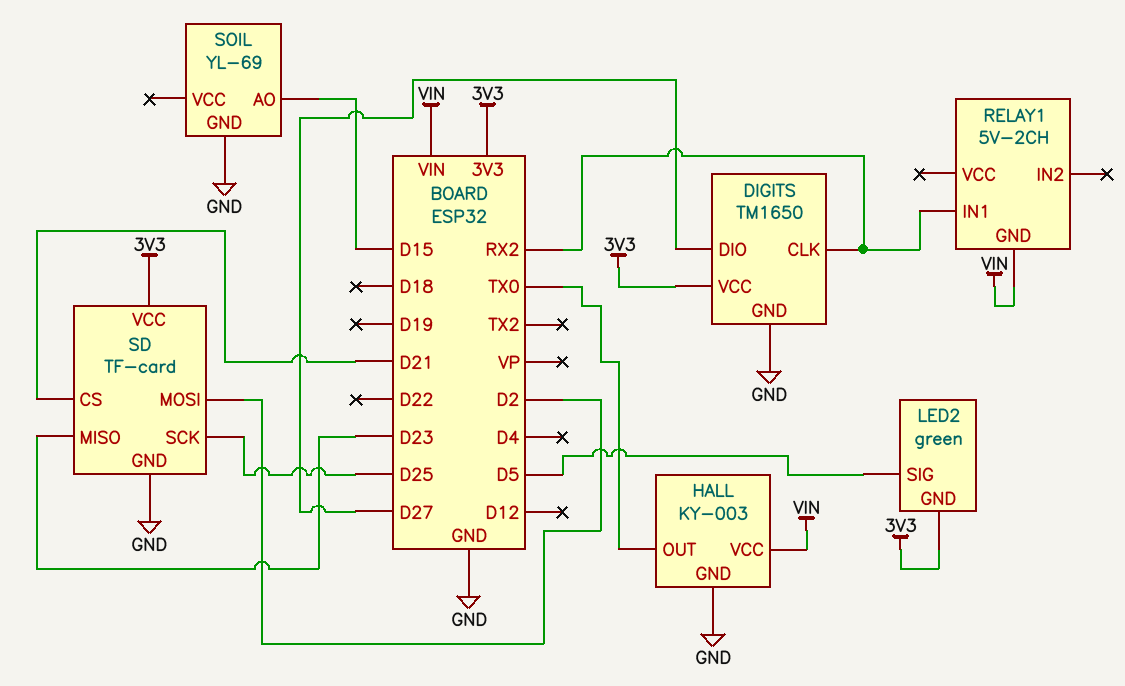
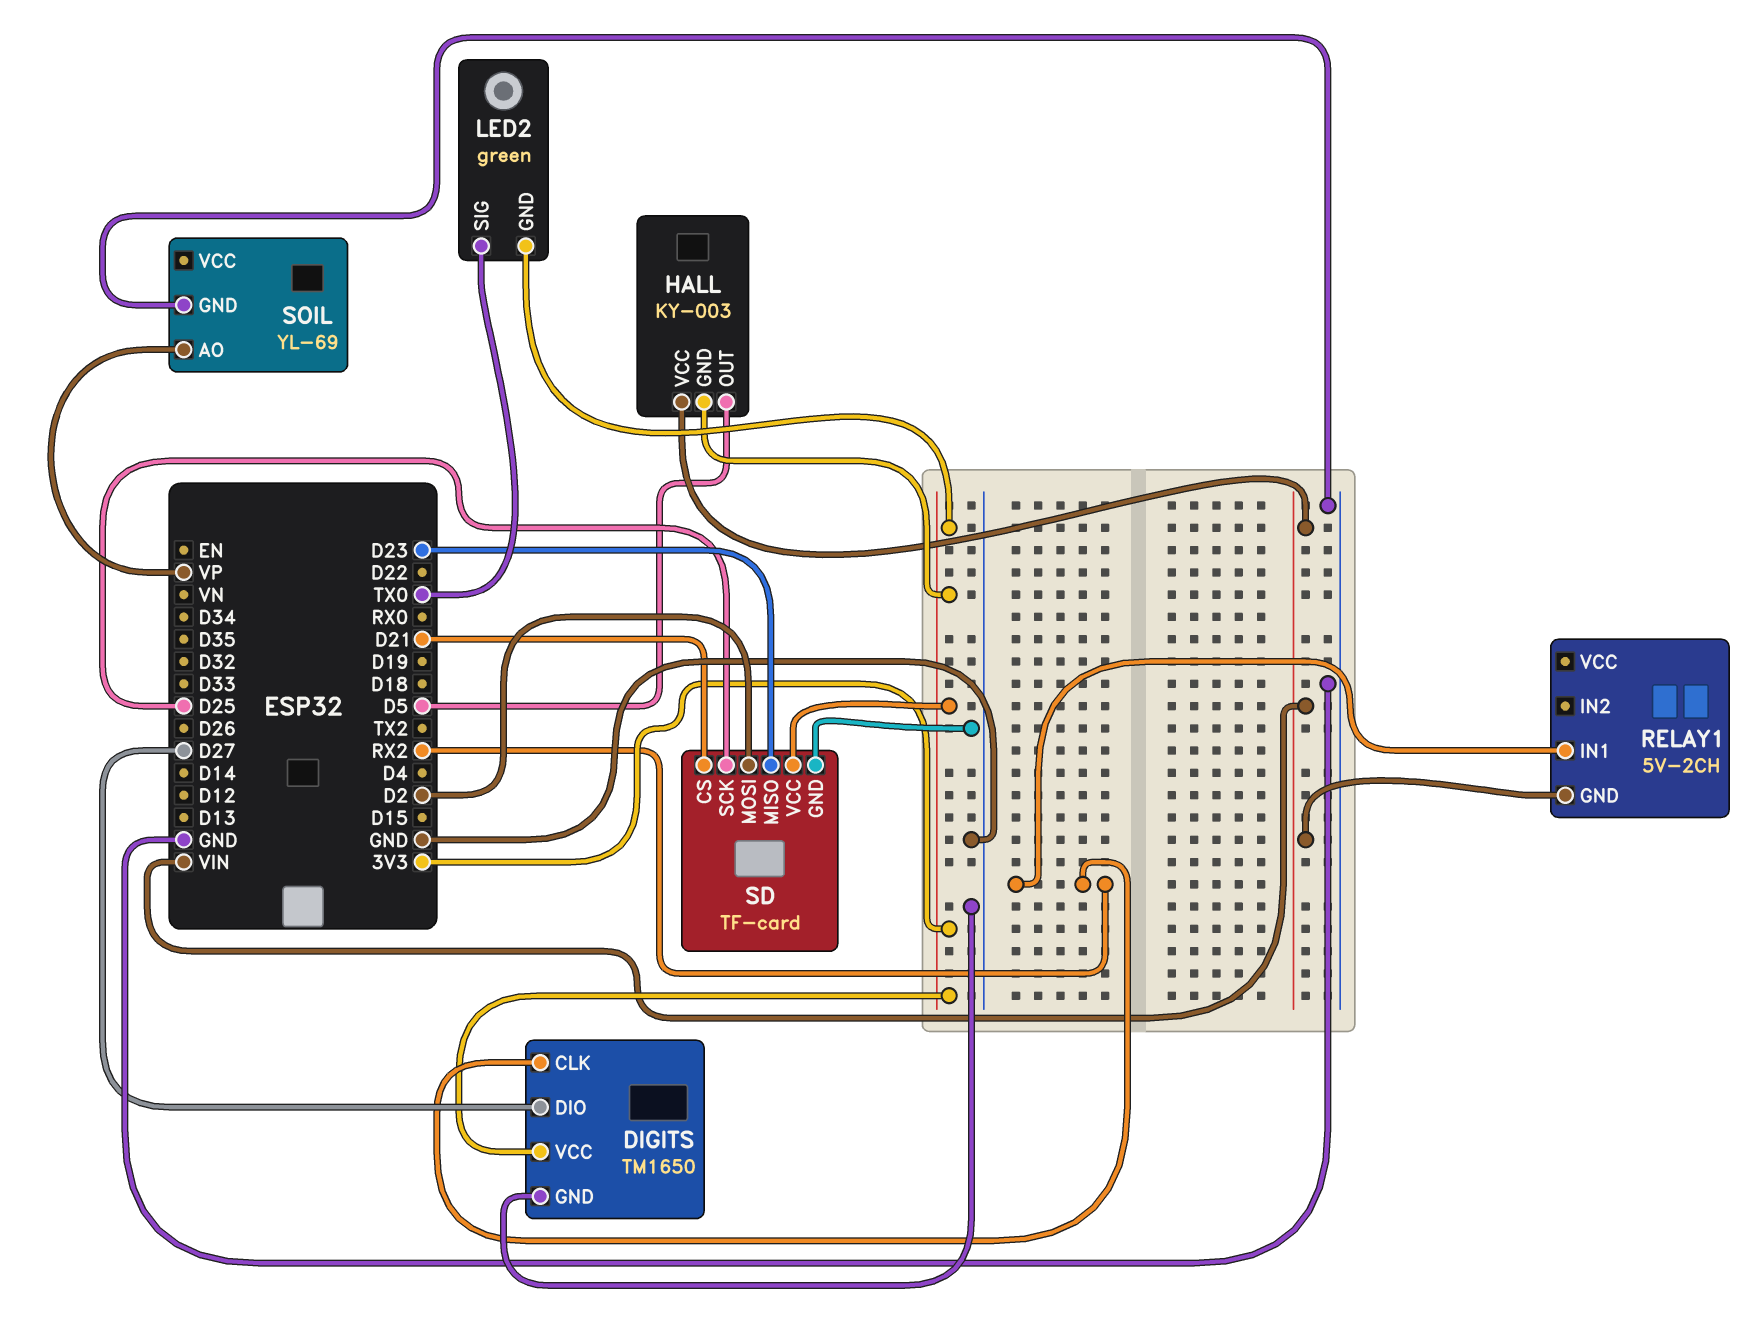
HALL pin GND: GND -> 3V3
HALL pin OUT: TX0 -> D5
LED2 pin SIG: D5 -> TX0
SOIL pin AO: D15 -> VP

